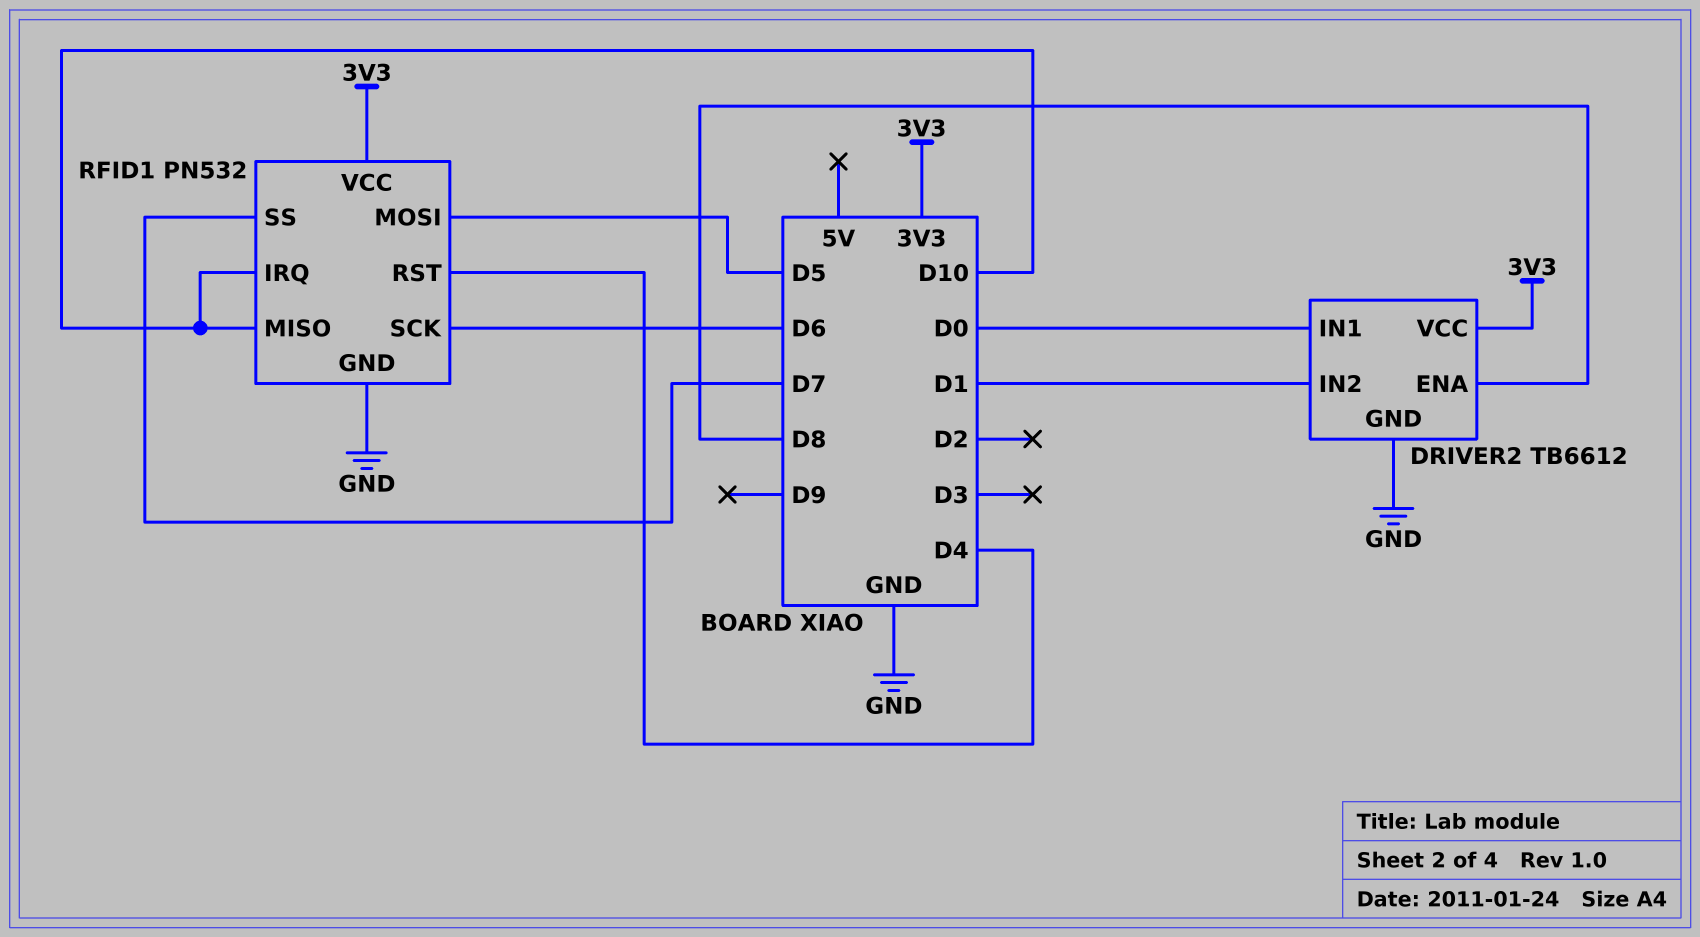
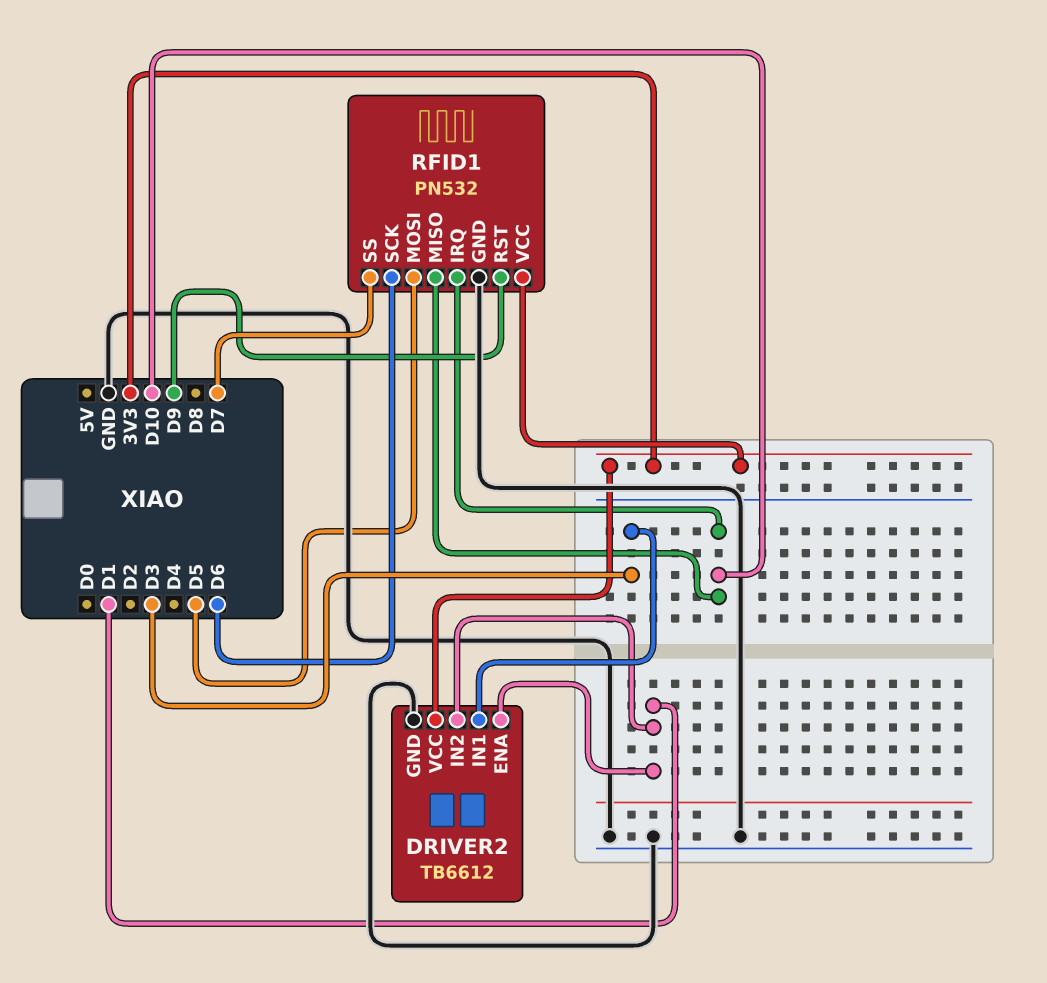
DRIVER2 pin ENA: D8 -> D1
DRIVER2 pin IN1: D0 -> D3
RFID1 pin RST: D4 -> D9

